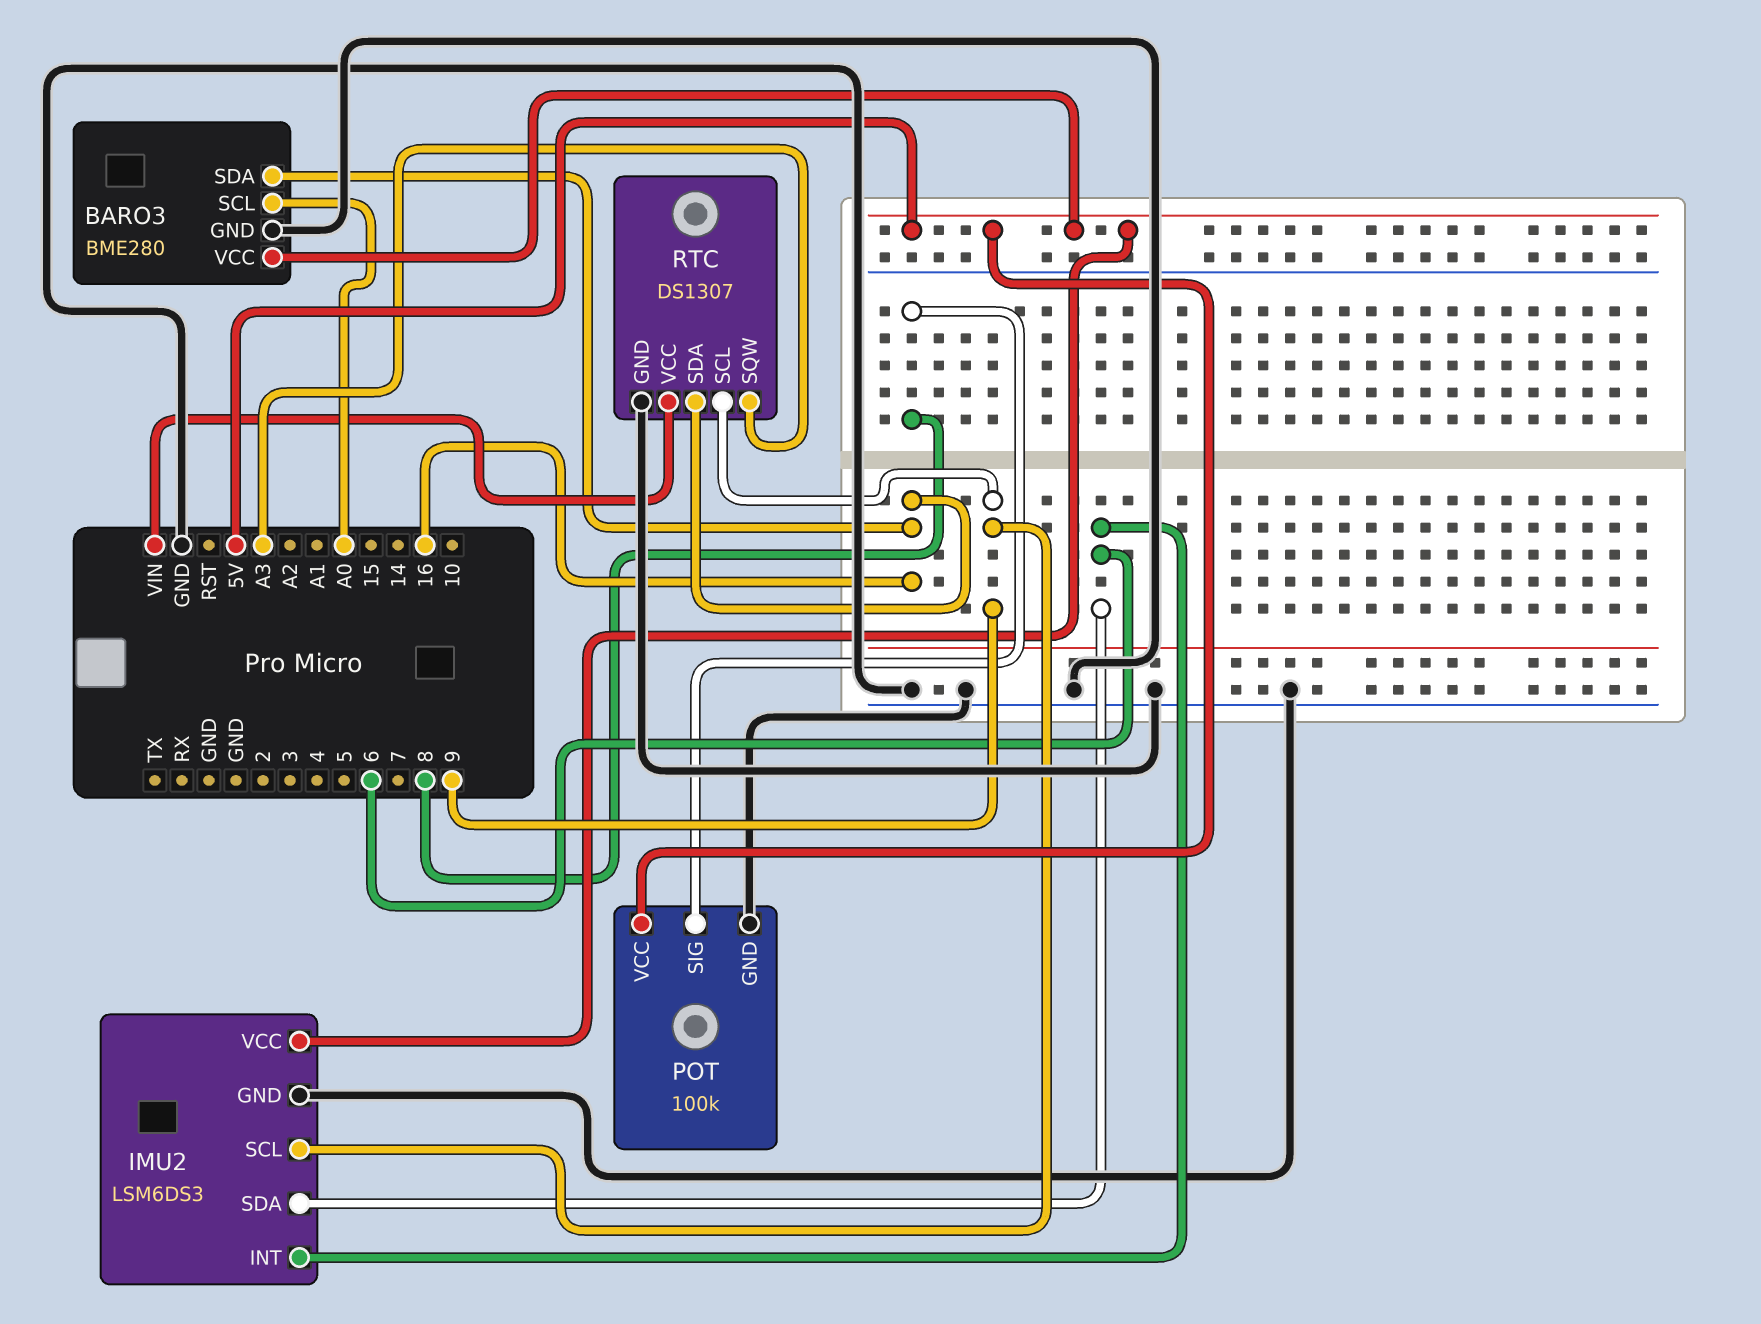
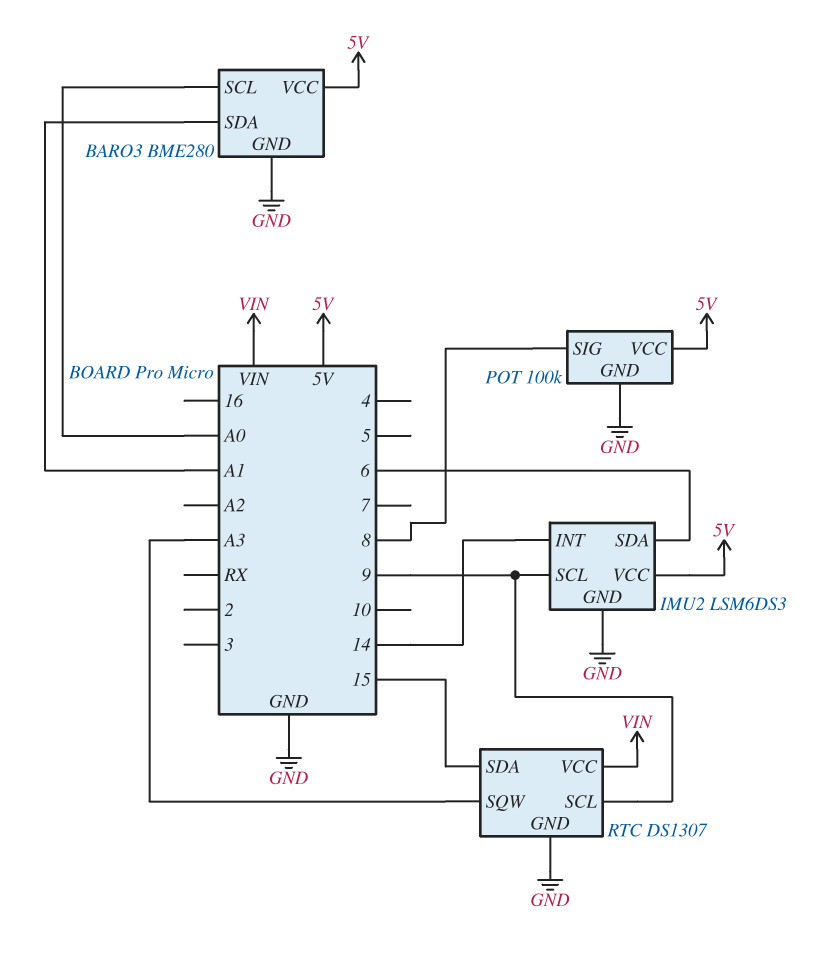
BARO3 pin SDA: 16 -> A1
IMU2 pin INT: 6 -> 14
RTC pin SDA: 16 -> 15

